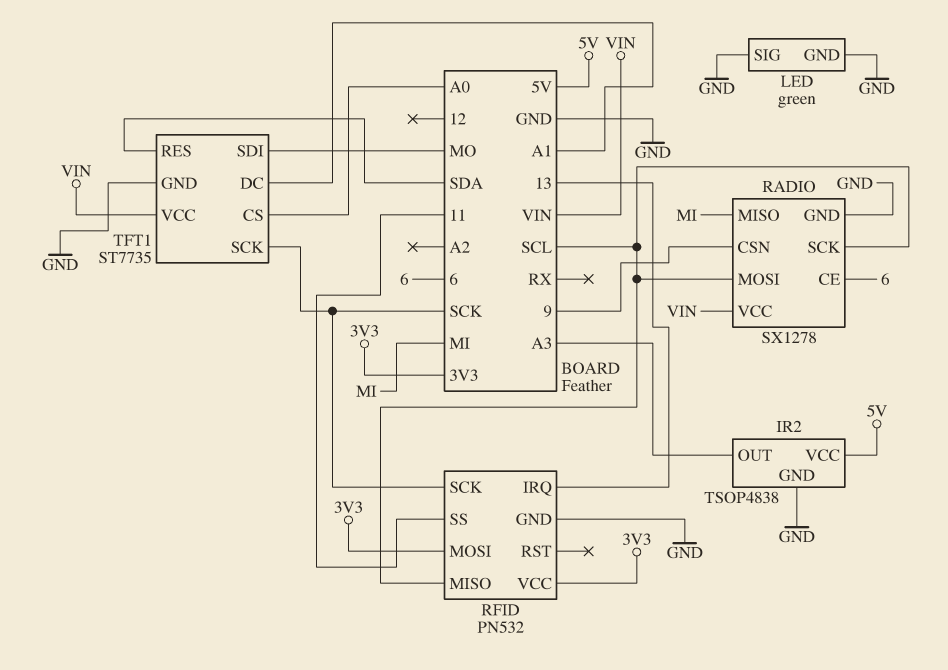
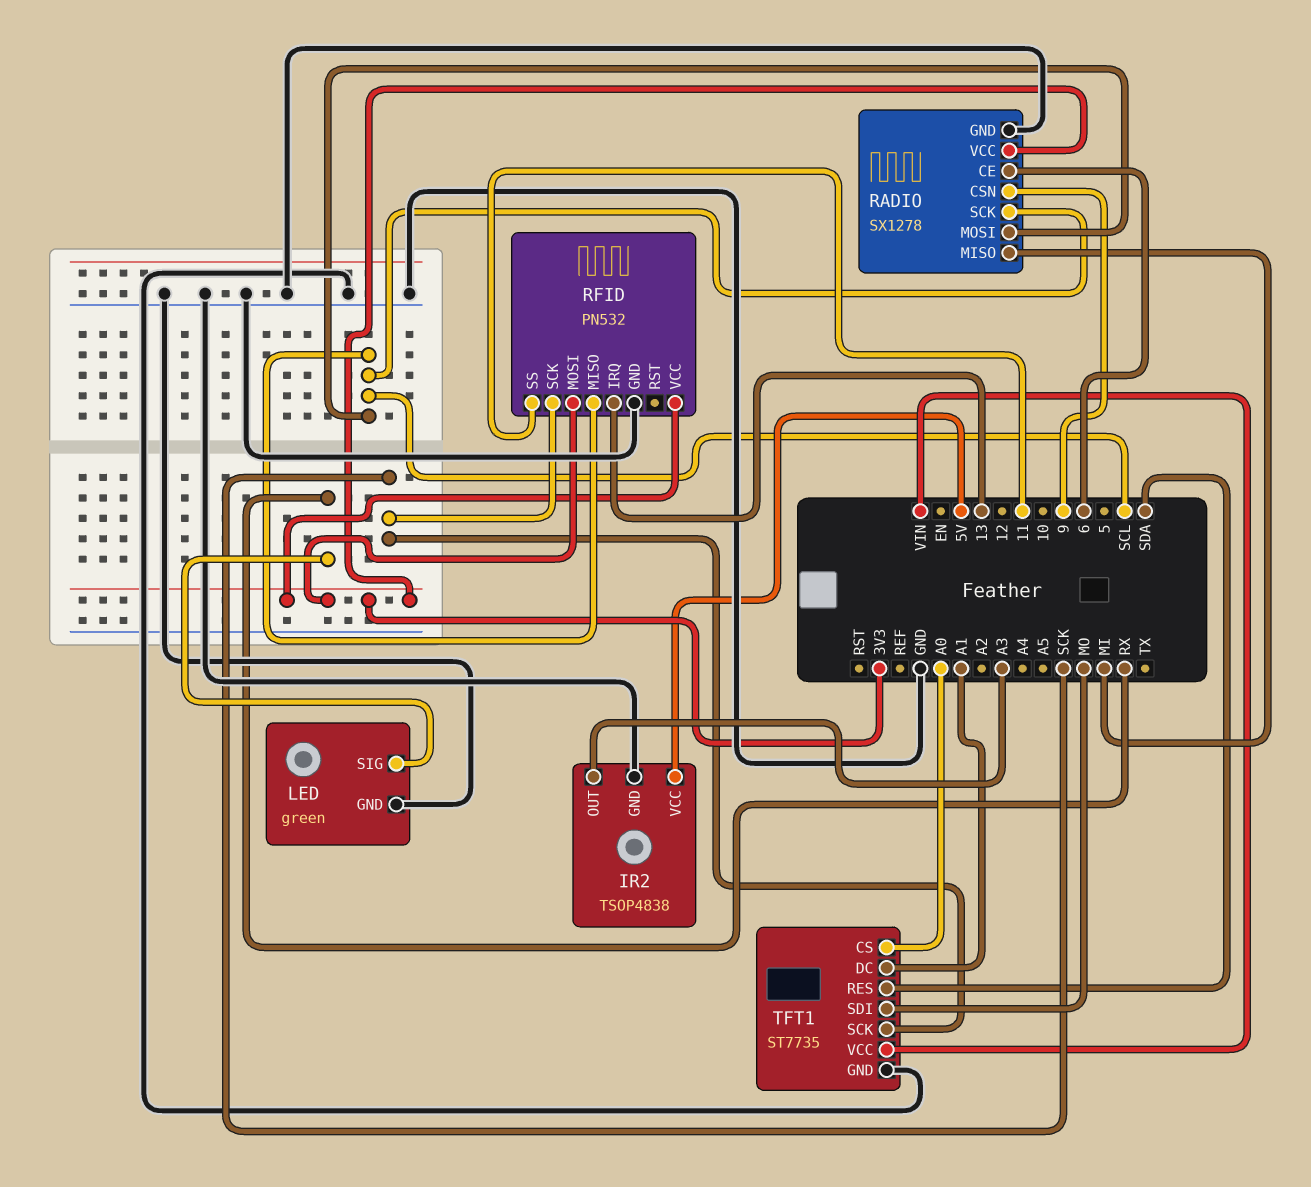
LED pin SIG: GND -> RX
RADIO pin VCC: VIN -> 3V3

